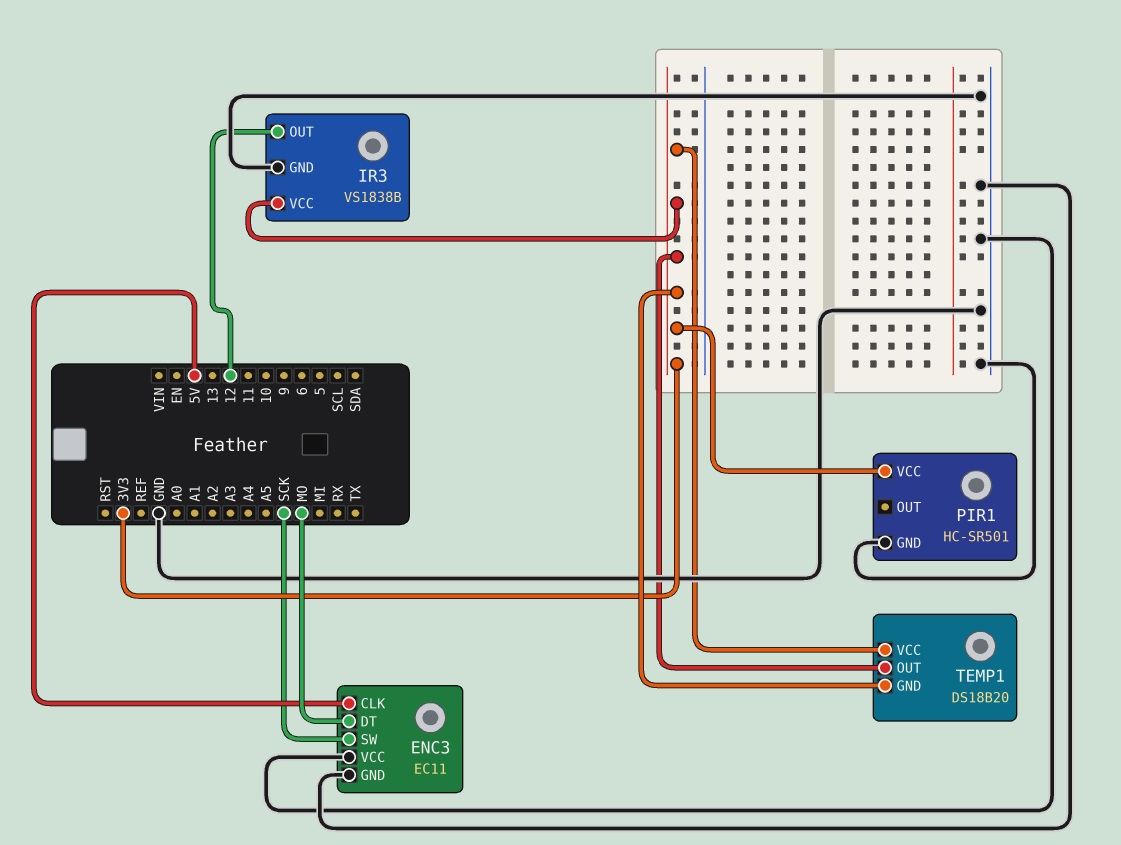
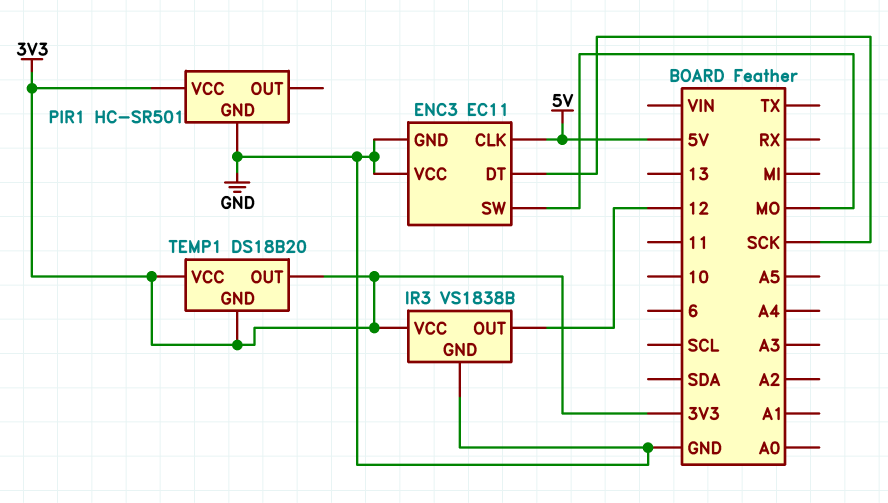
ENC3 pin DT: MO -> SCK
ENC3 pin SW: SCK -> MO

